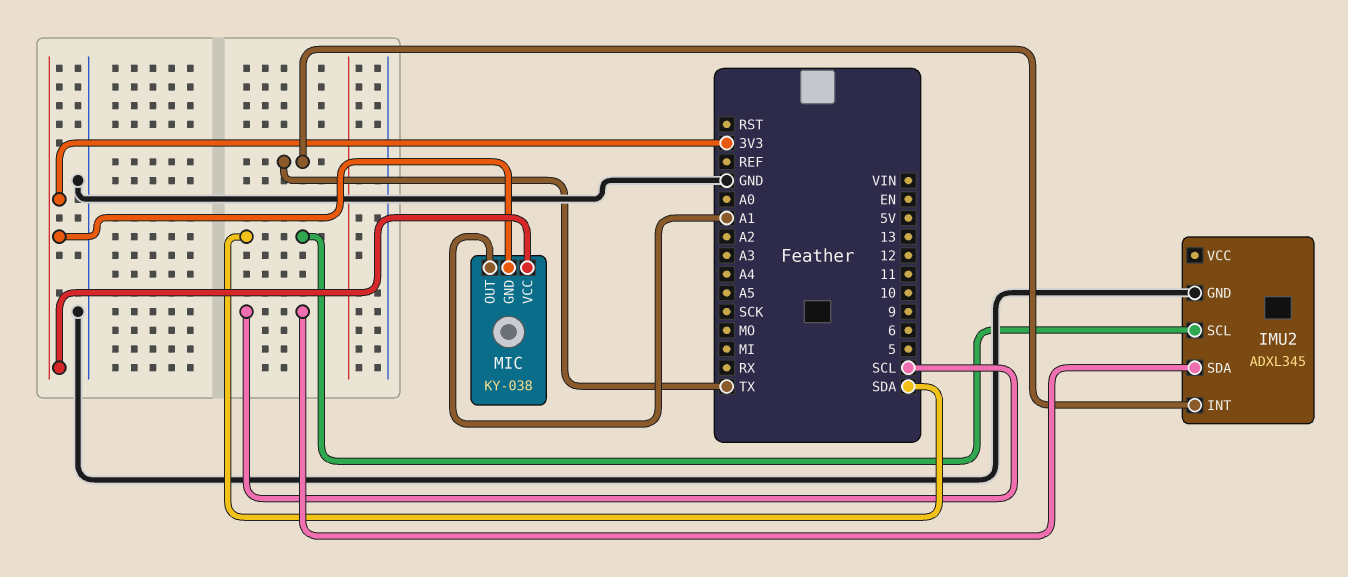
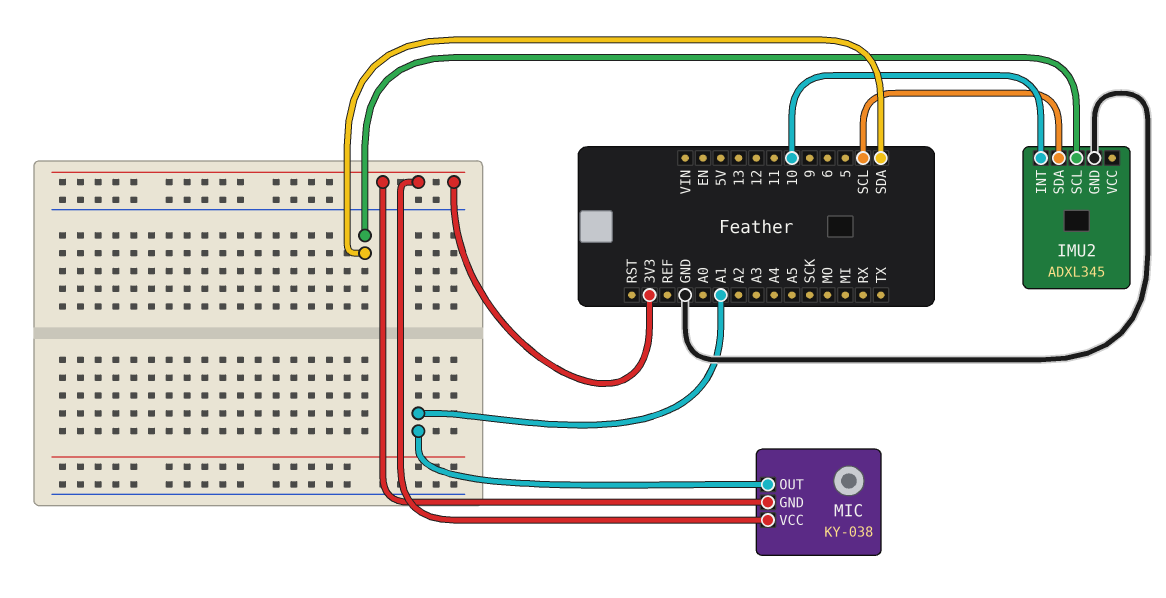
IMU2 pin INT: TX -> 10

